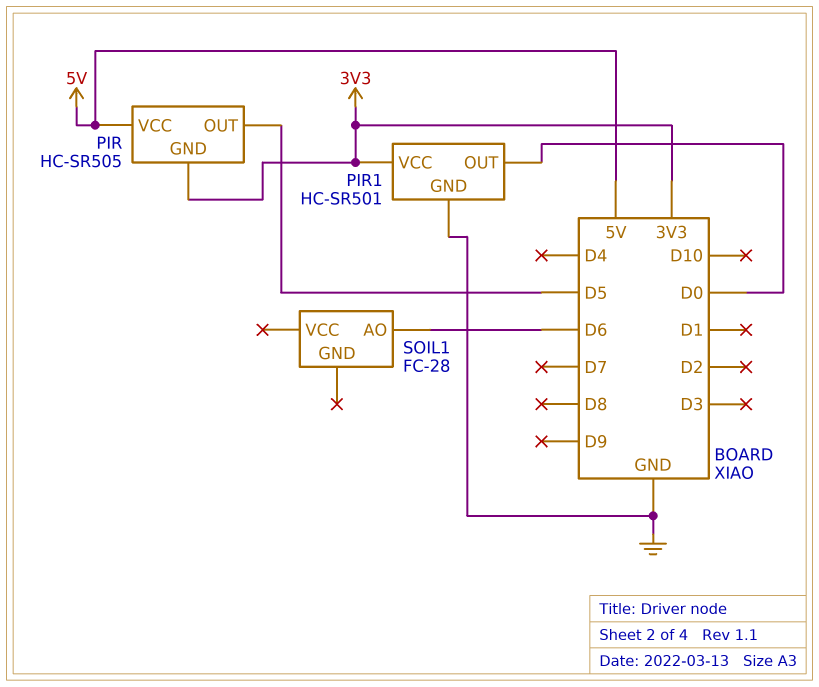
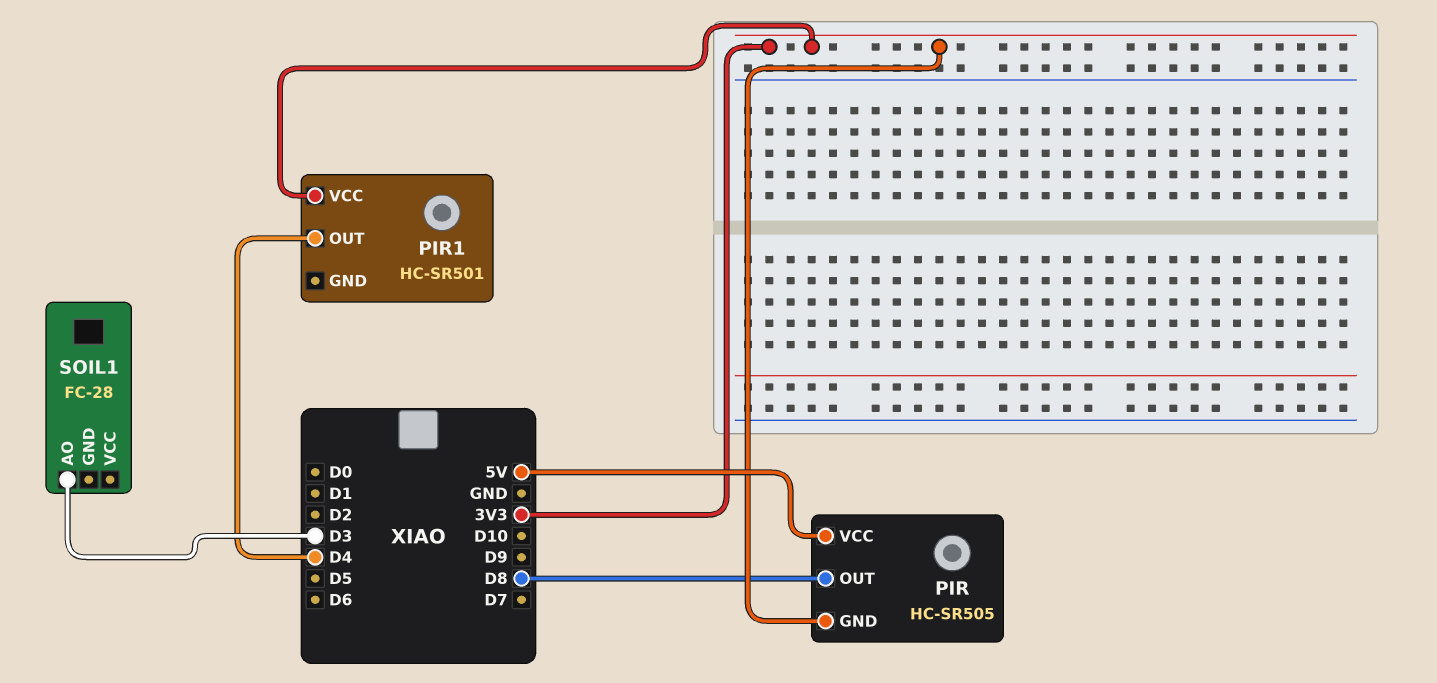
PIR pin OUT: D5 -> D8
PIR1 pin GND: GND -> none
PIR1 pin OUT: D0 -> D4
SOIL1 pin AO: D6 -> D3

